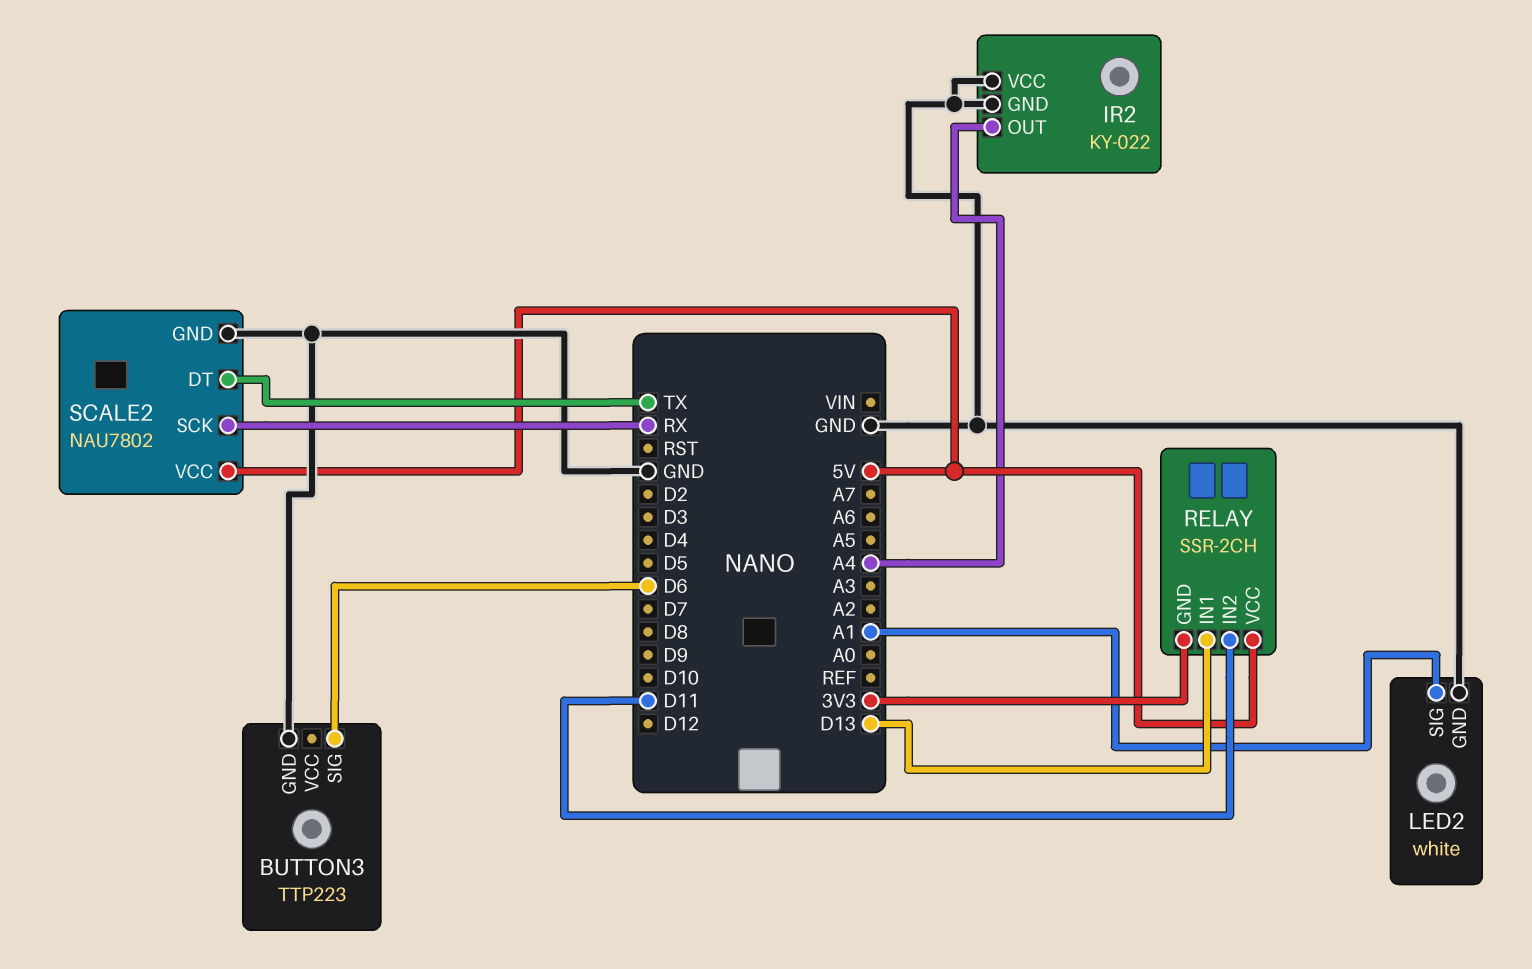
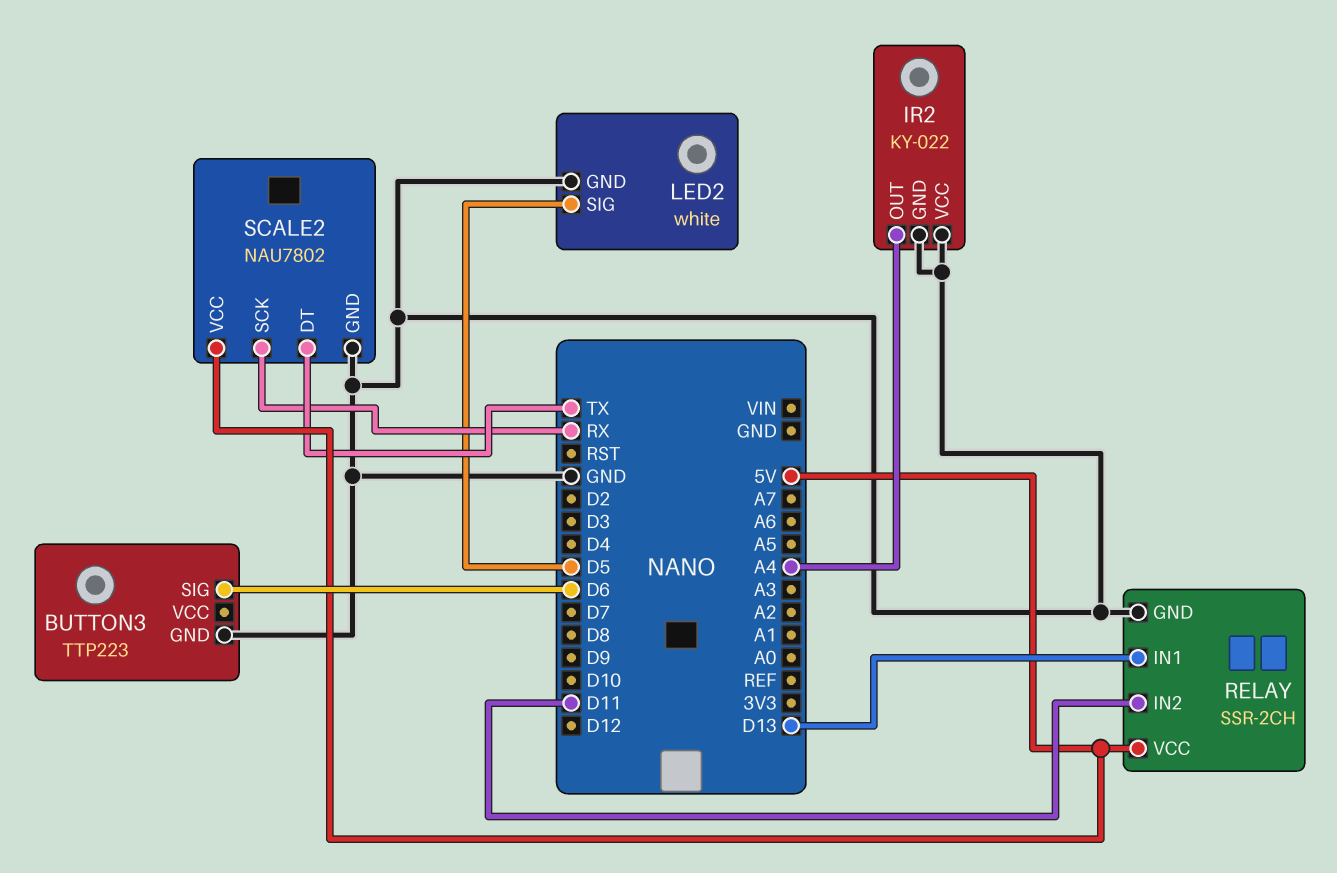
LED2 pin SIG: A1 -> D5
RELAY pin GND: 3V3 -> GND

